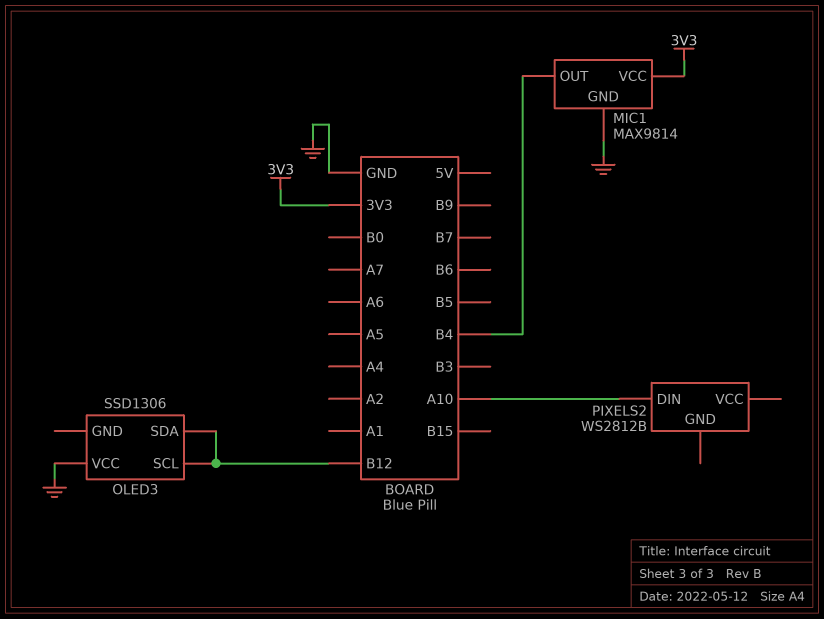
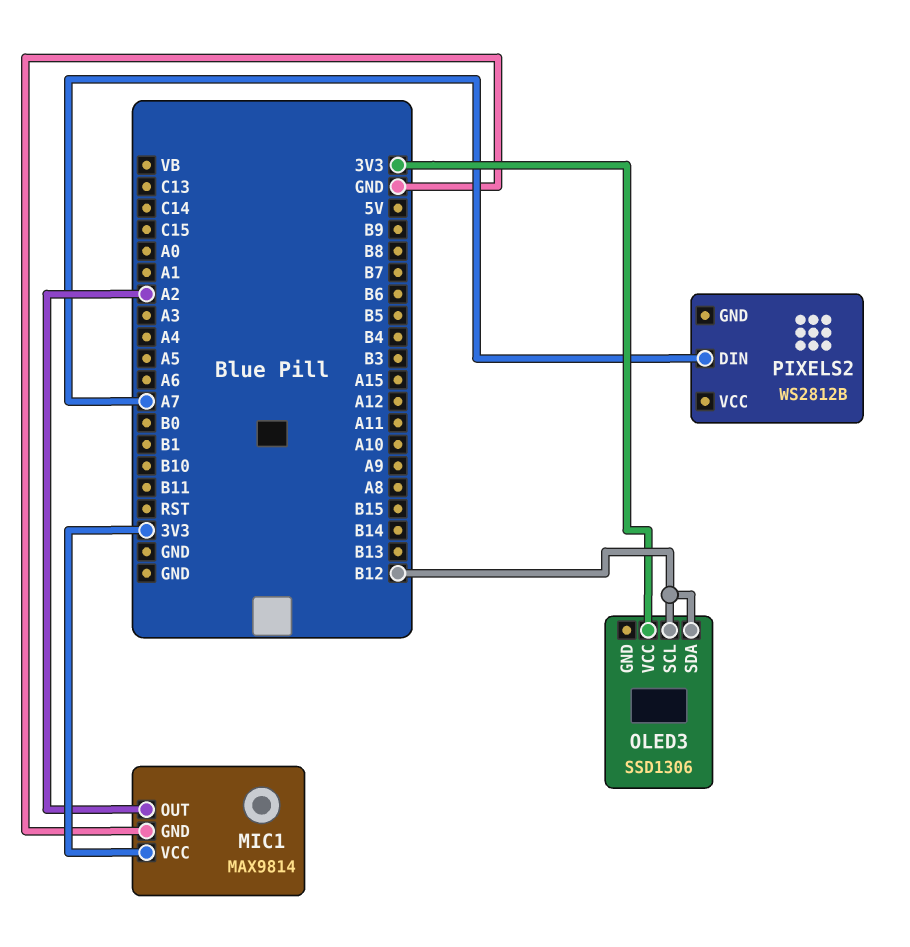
MIC1 pin OUT: B4 -> A2
OLED3 pin VCC: GND -> 3V3
PIXELS2 pin DIN: A10 -> A7

